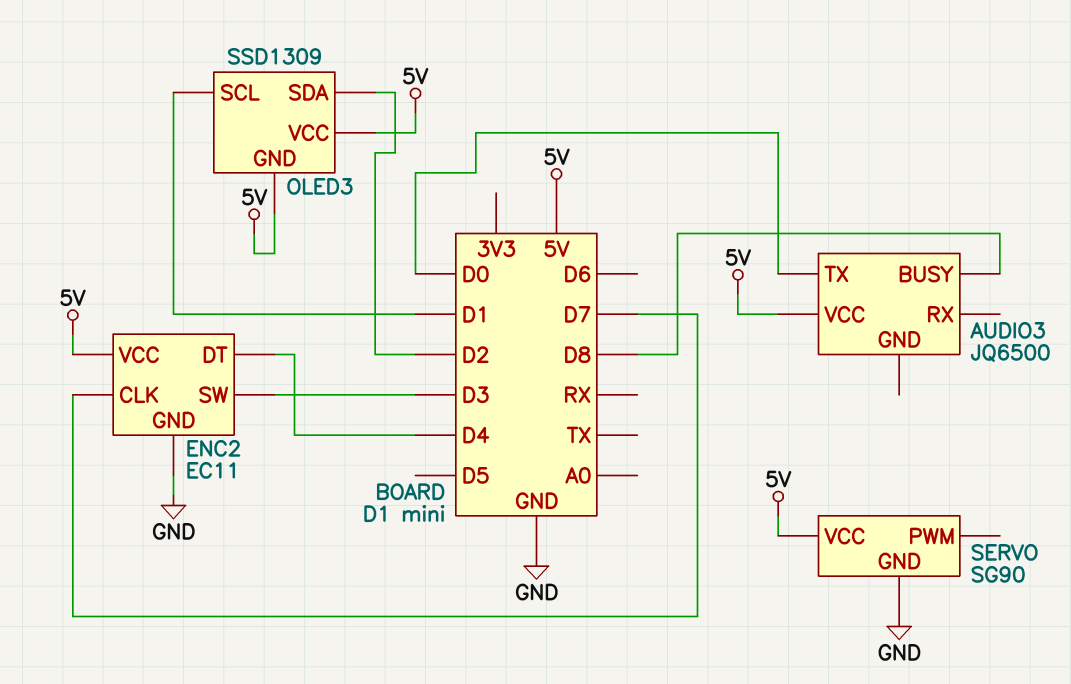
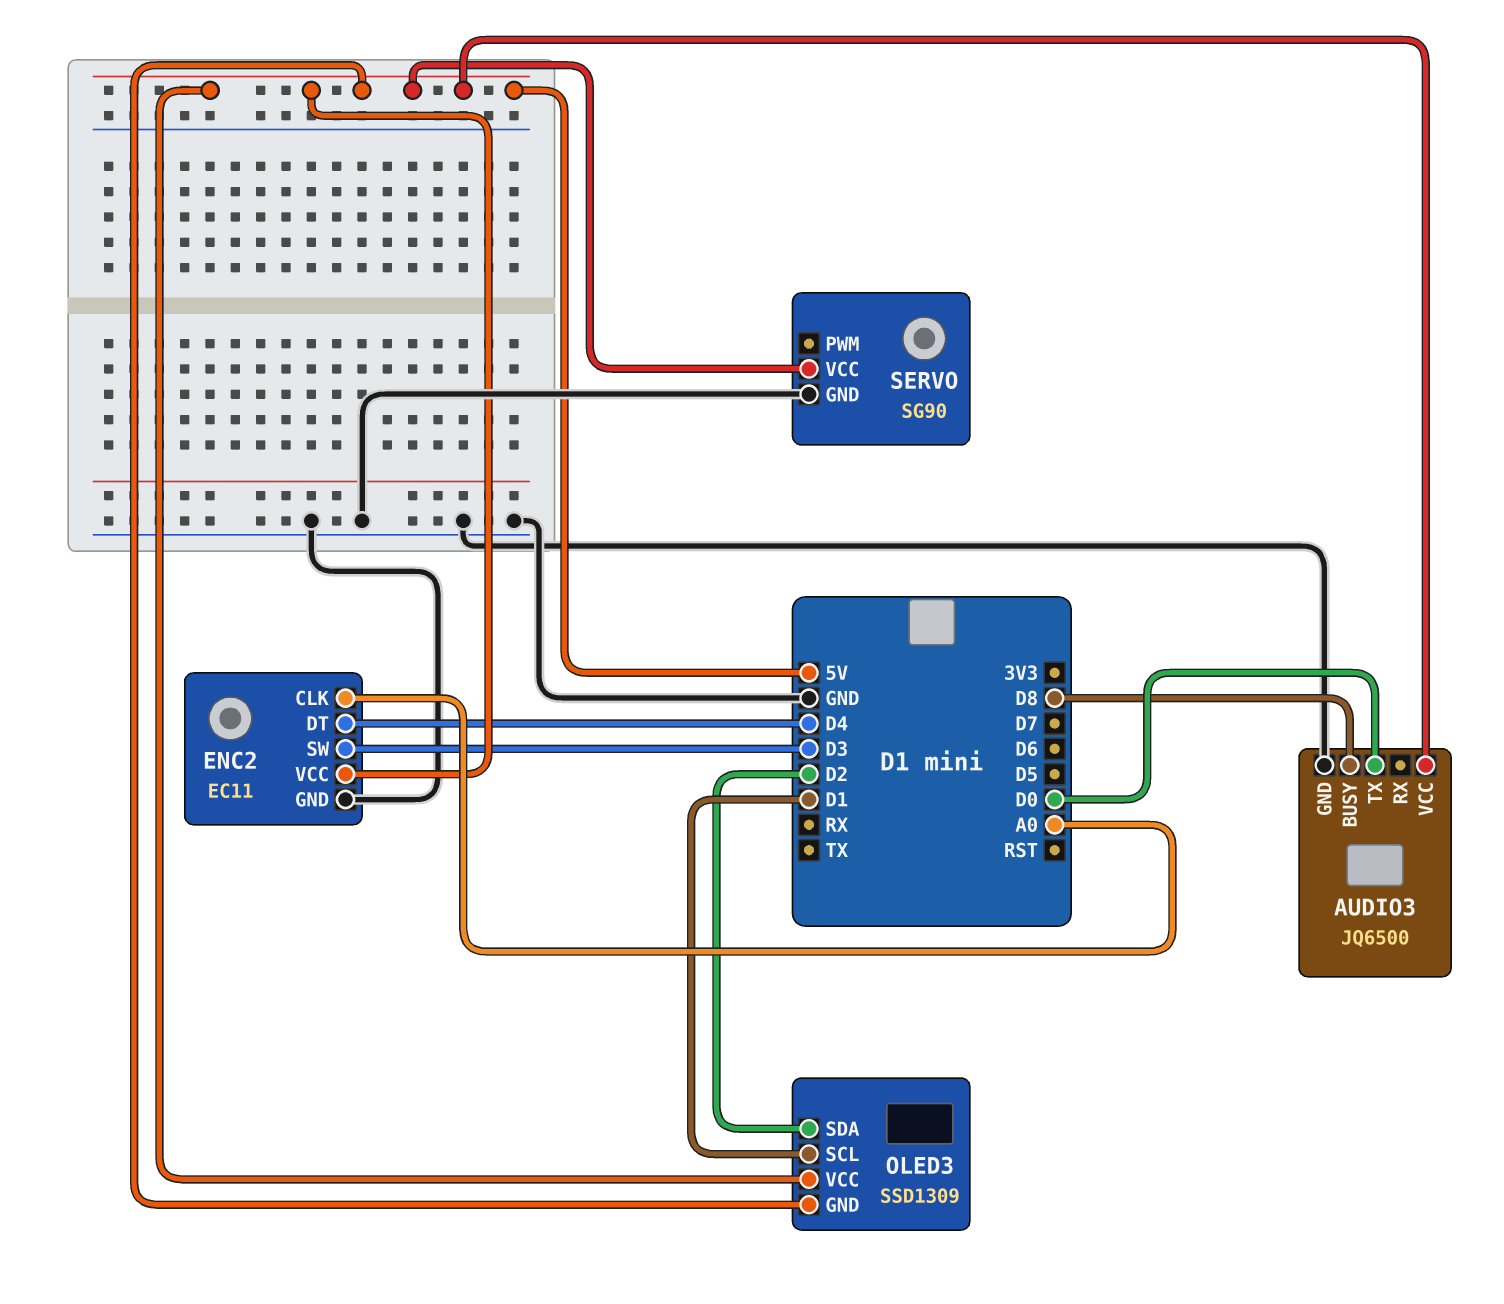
AUDIO3 pin GND: none -> GND
ENC2 pin CLK: D7 -> A0

